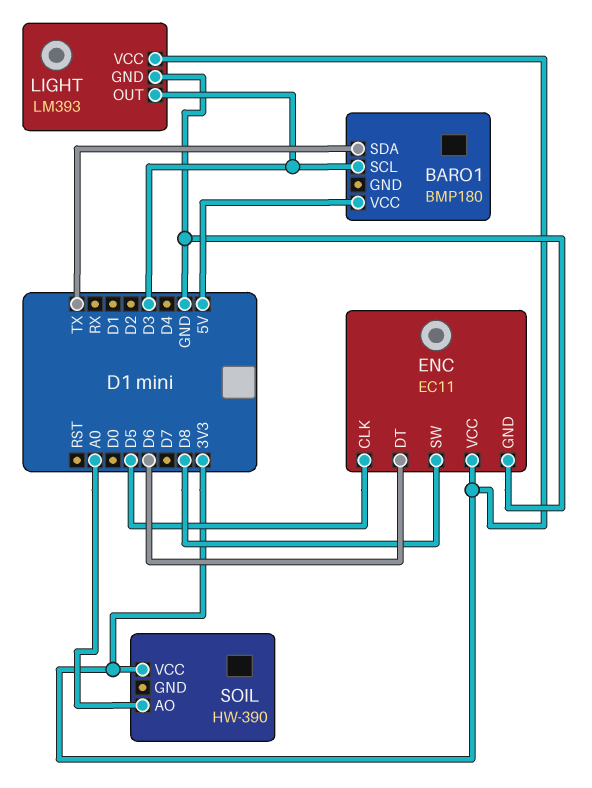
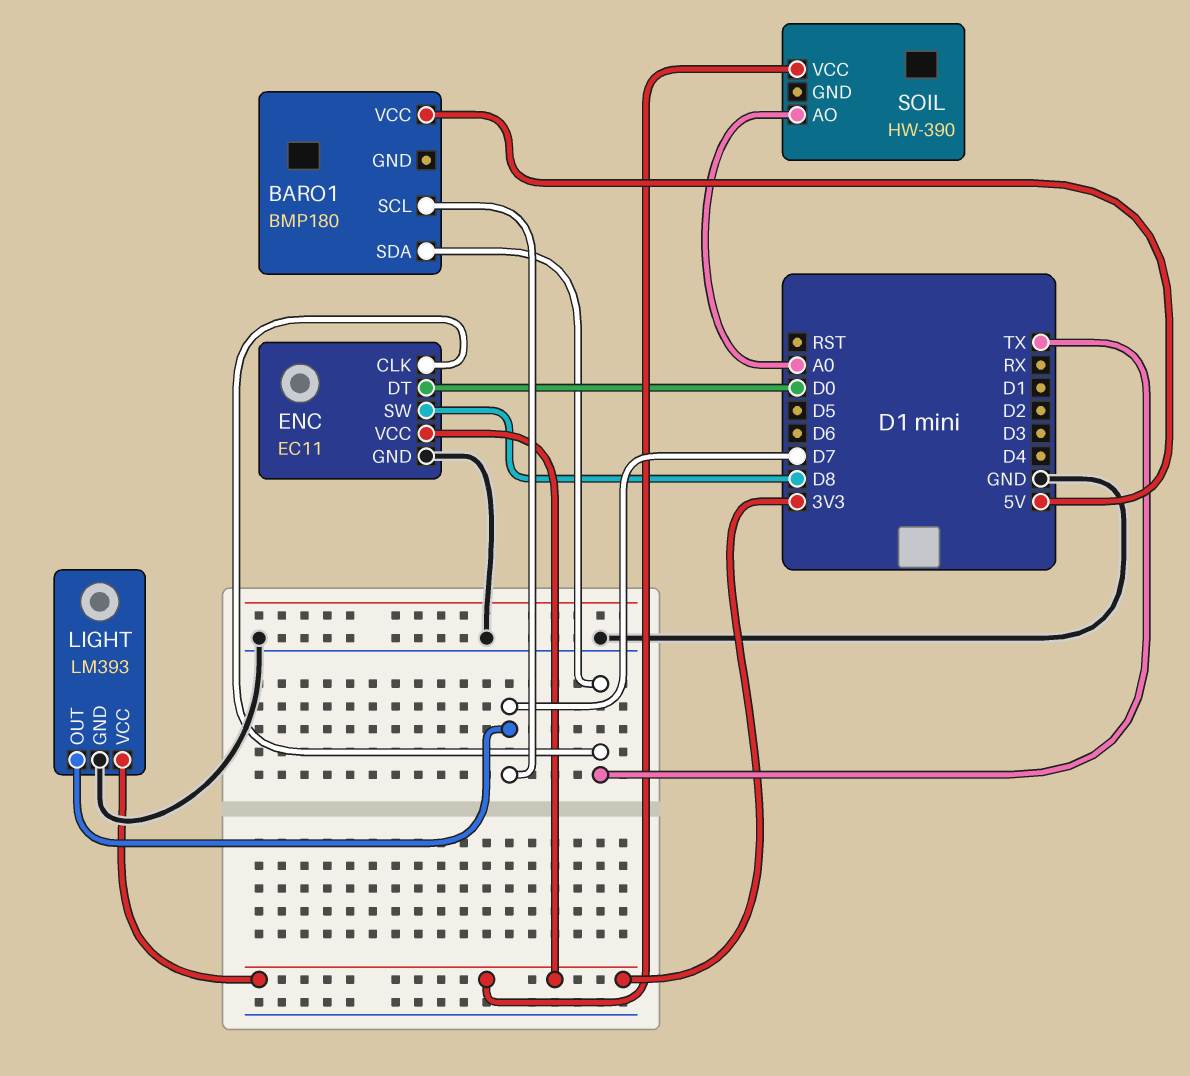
BARO1 pin SCL: D3 -> D7
ENC pin CLK: D5 -> TX
ENC pin DT: D6 -> D0
LIGHT pin OUT: D3 -> D7

